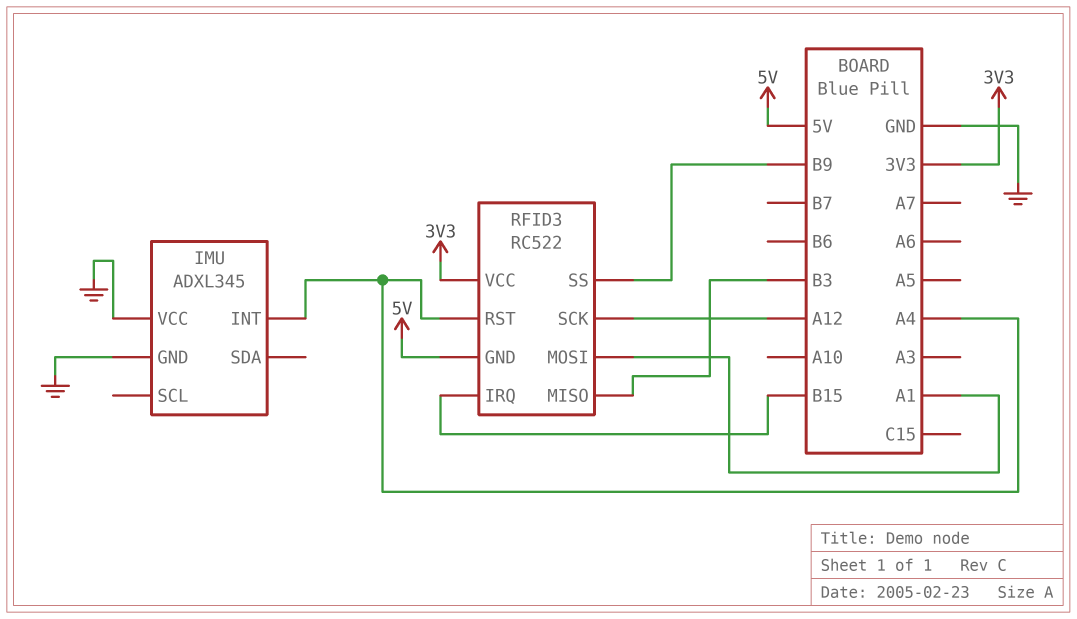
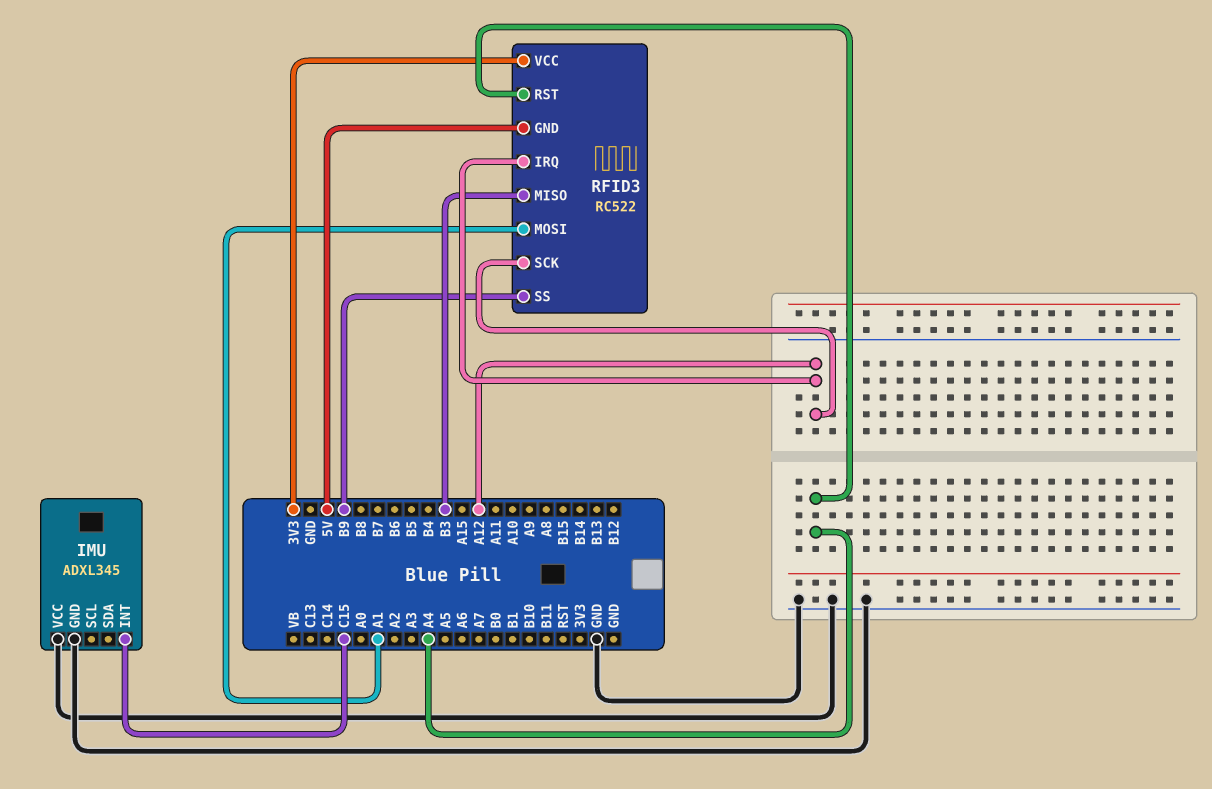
IMU pin INT: A4 -> C15
RFID3 pin IRQ: B15 -> A12

